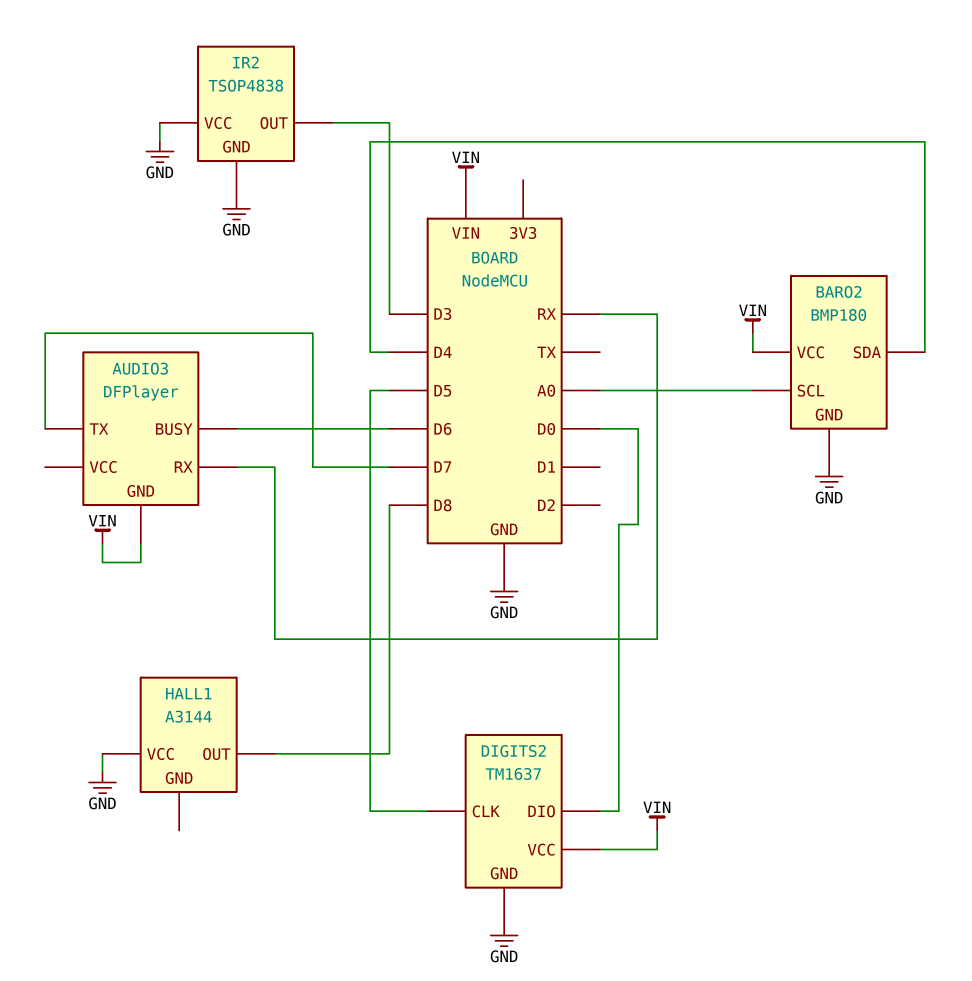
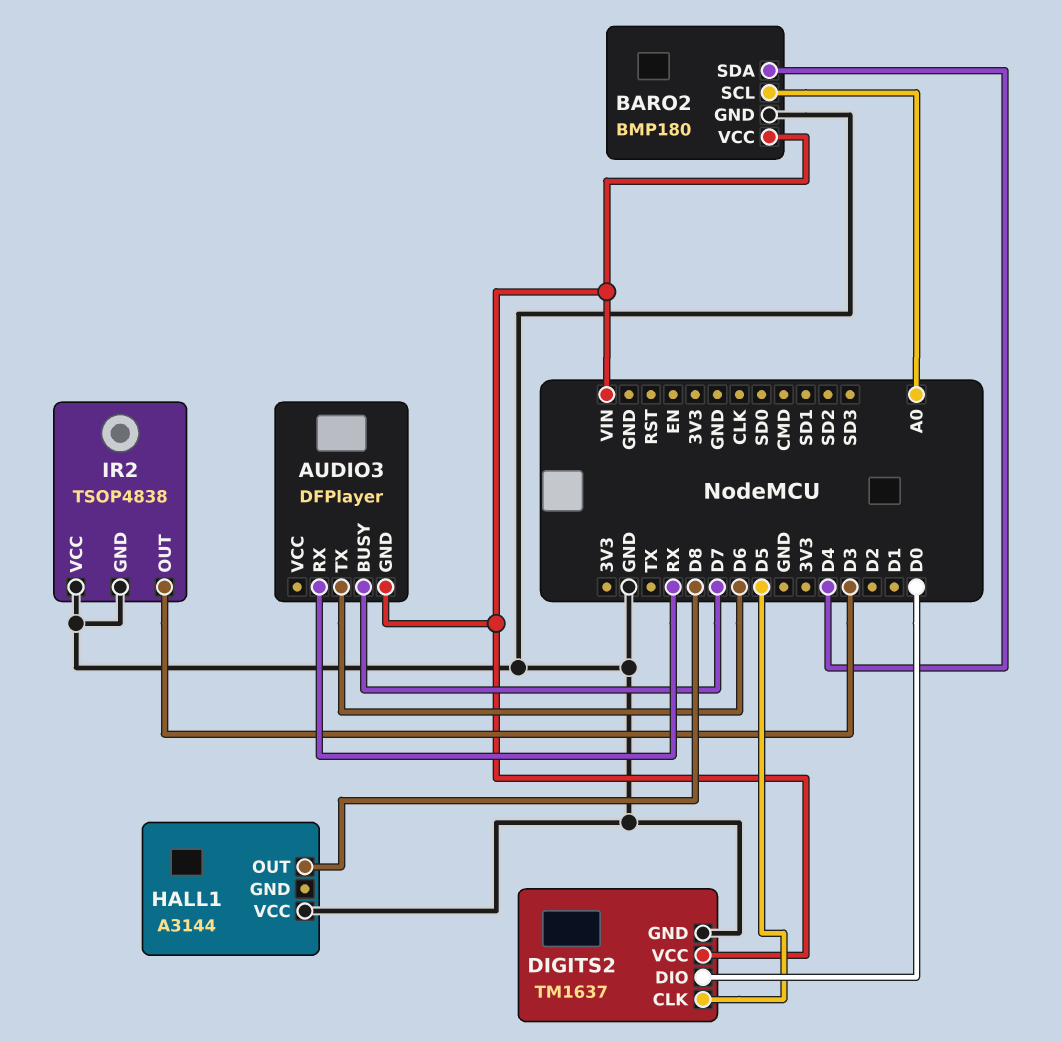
AUDIO3 pin BUSY: D6 -> D7
AUDIO3 pin TX: D7 -> D6

